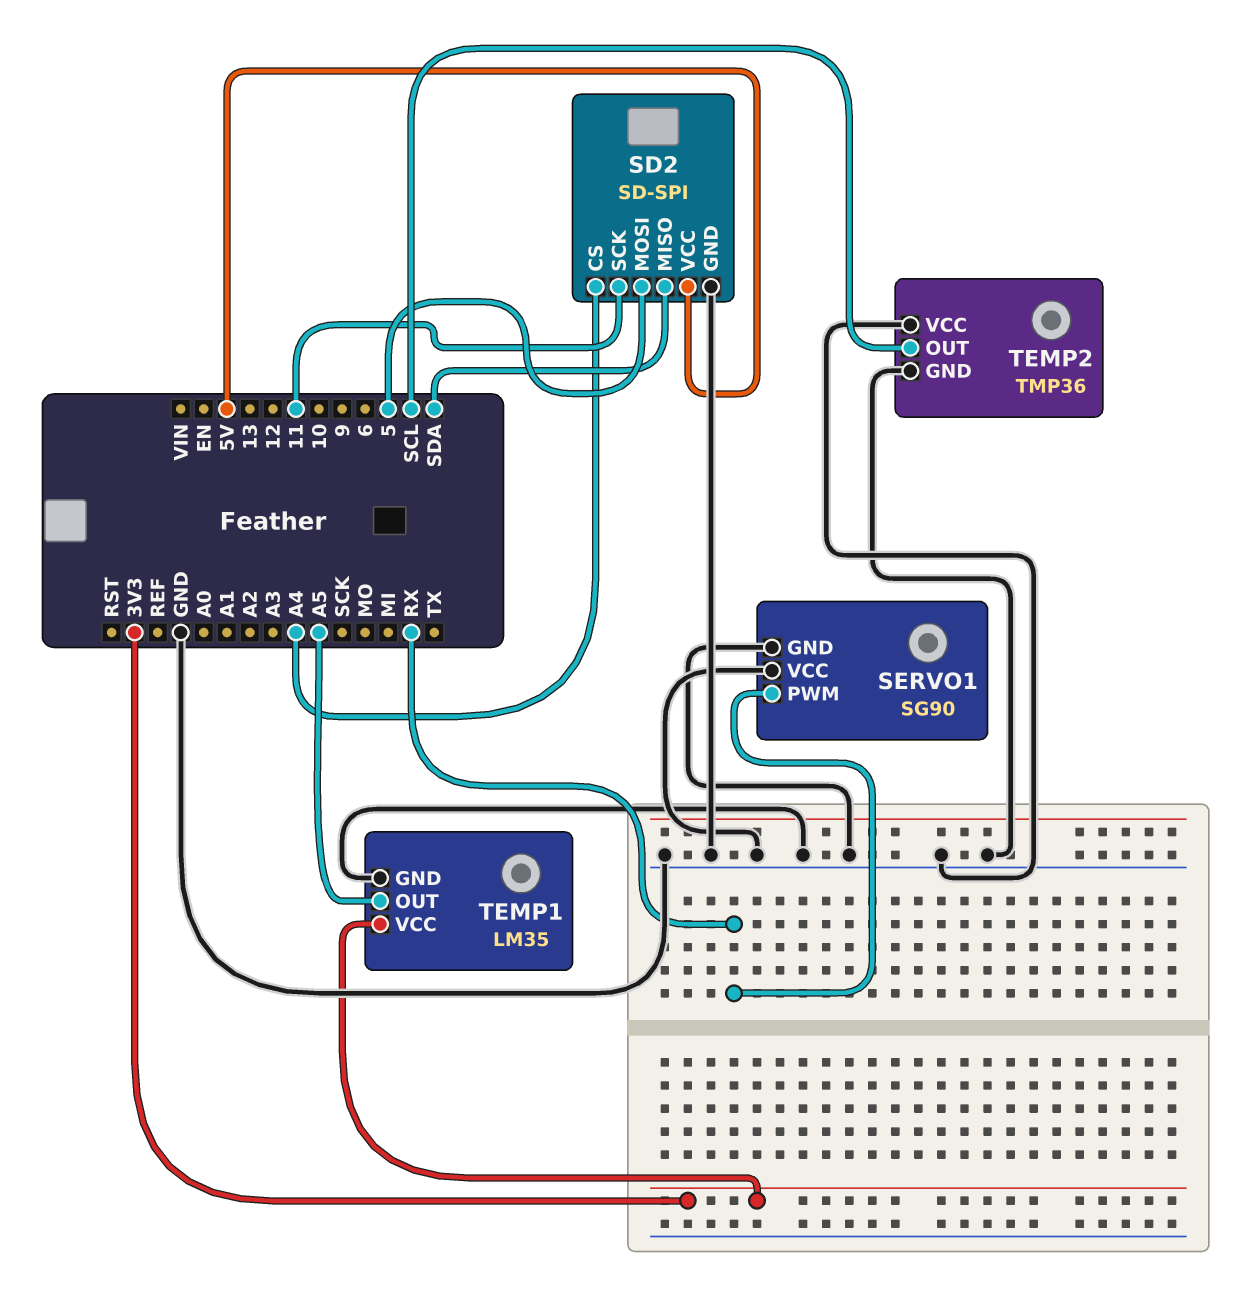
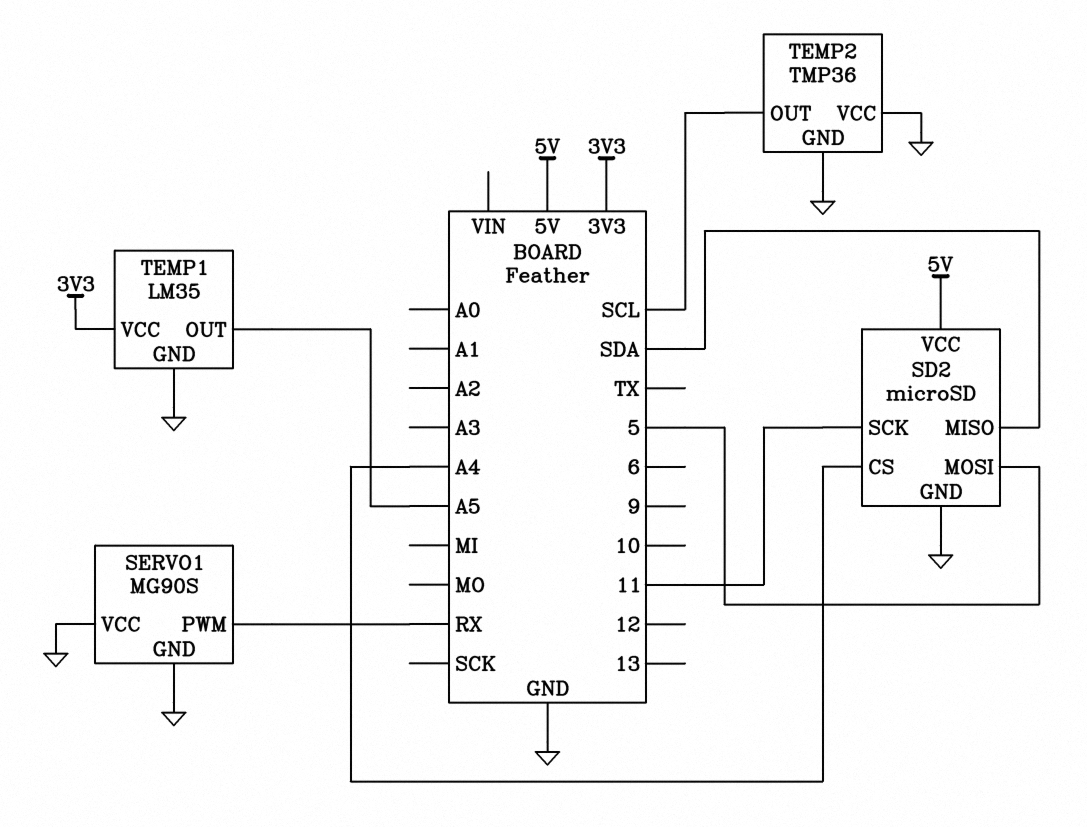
SD2: SD-SPI -> microSD
SERVO1: SG90 -> MG90S

